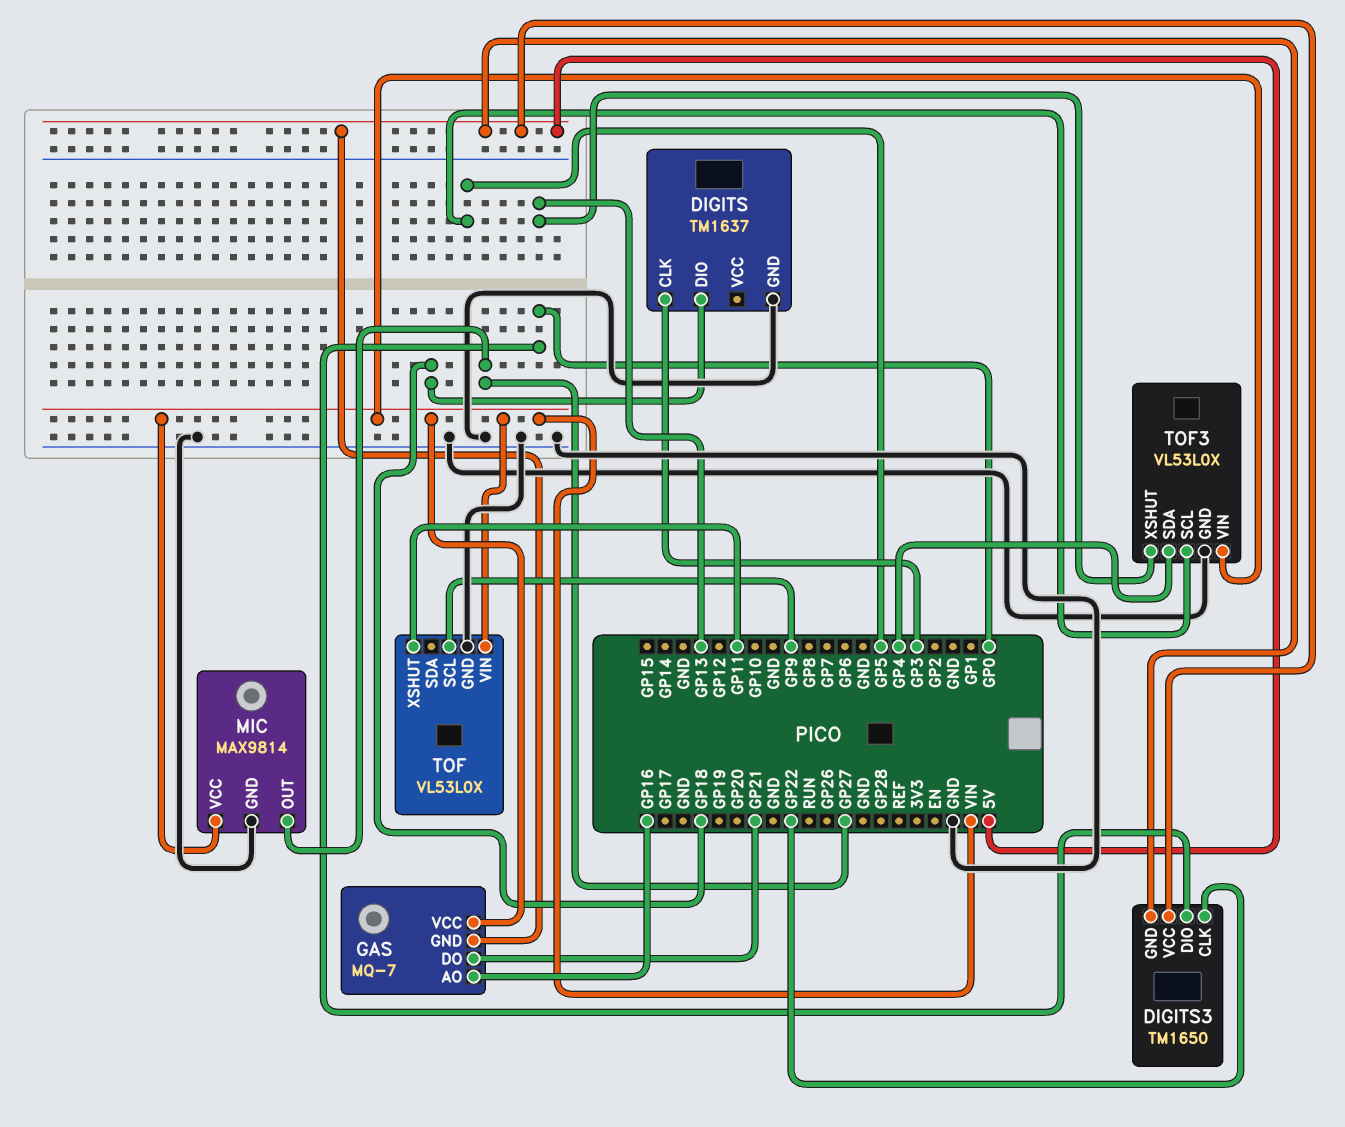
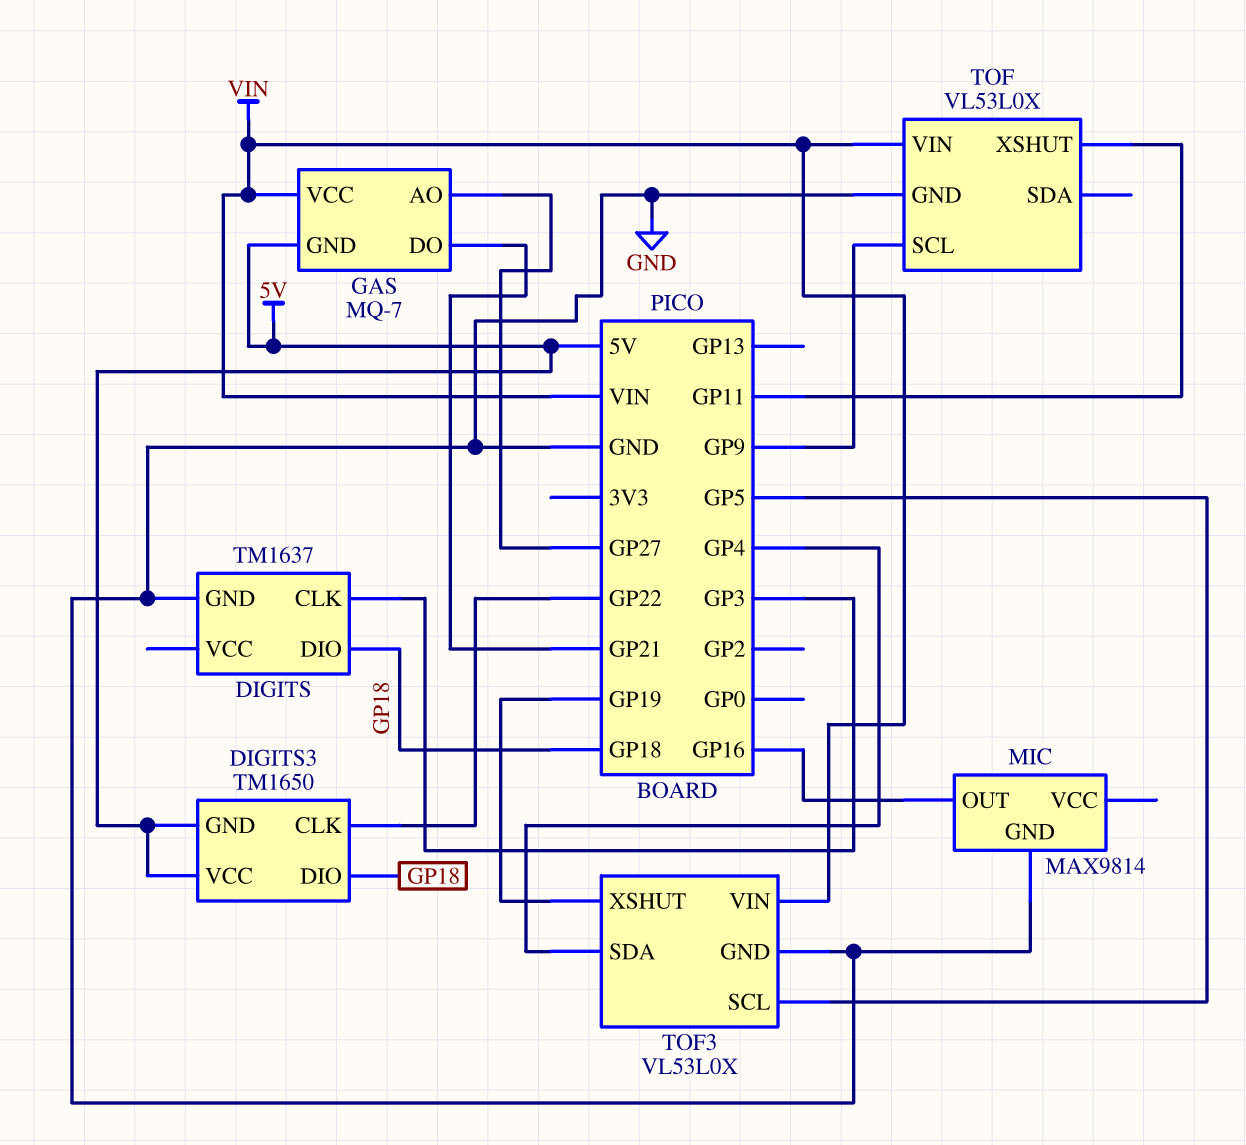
DIGITS3 pin DIO: GP0 -> GP18
GAS pin AO: GP16 -> GP27
MIC pin OUT: GP27 -> GP16
MIC pin VCC: VIN -> none
TOF3 pin XSHUT: GP13 -> GP19

